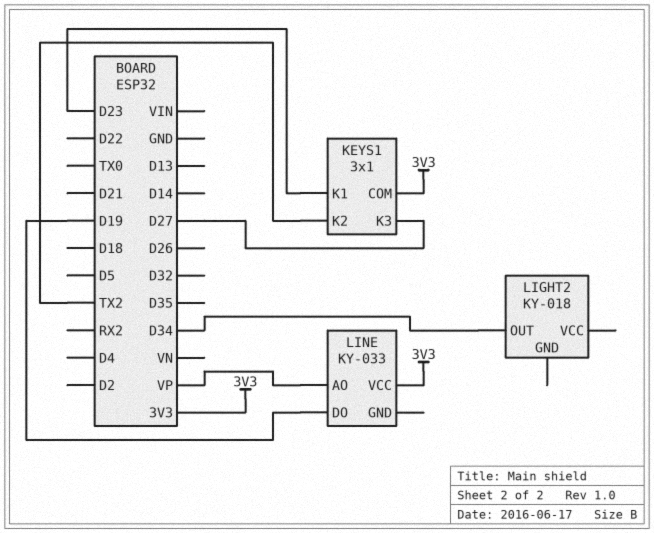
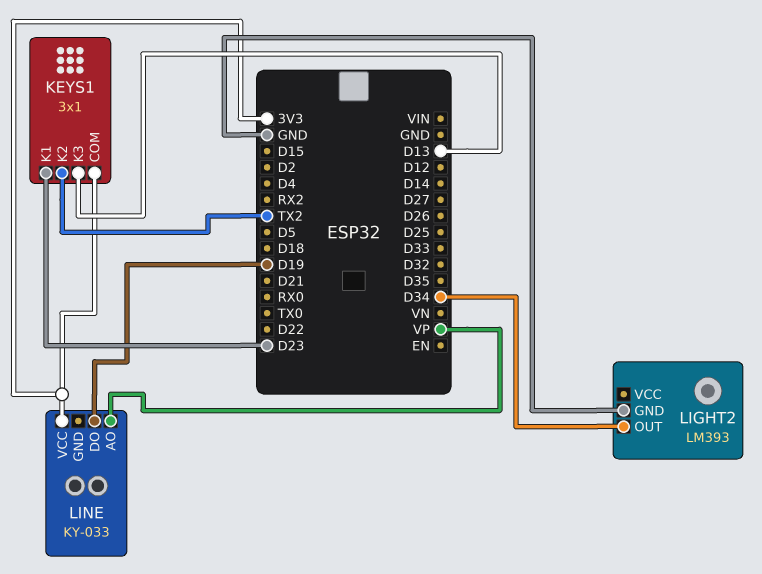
KEYS1 pin K3: D27 -> D13
LIGHT2: KY-018 -> LM393
LIGHT2 pin GND: none -> GND

